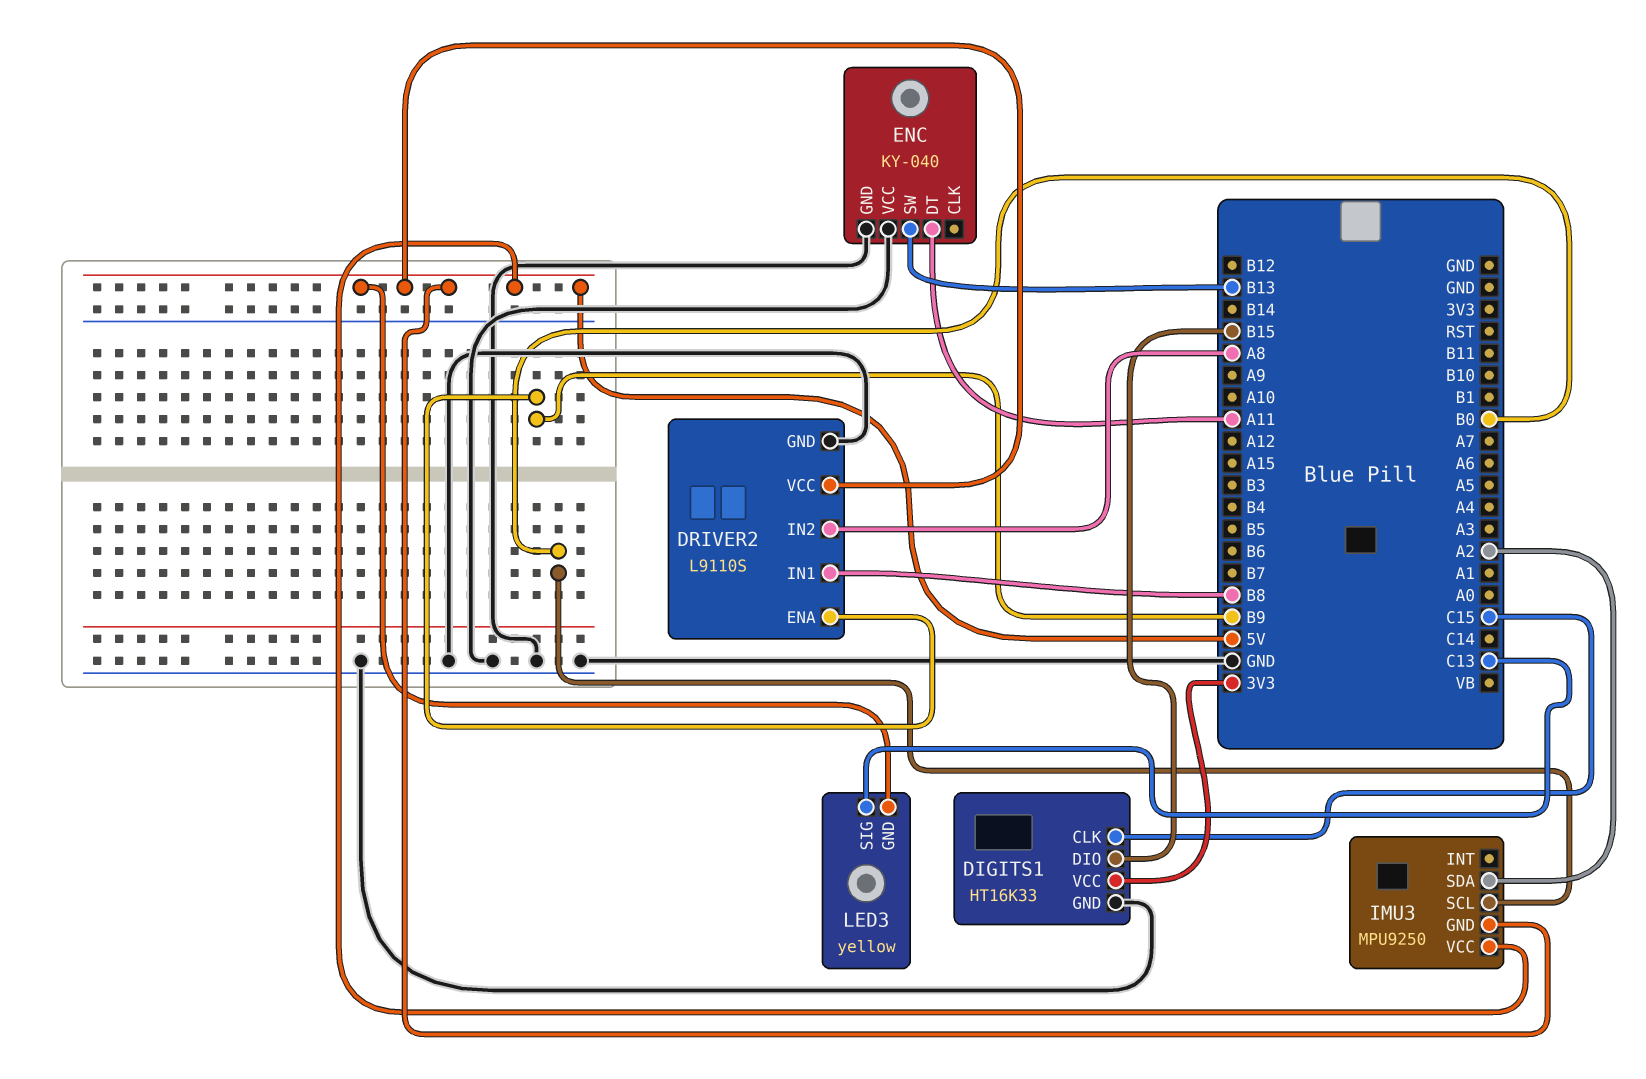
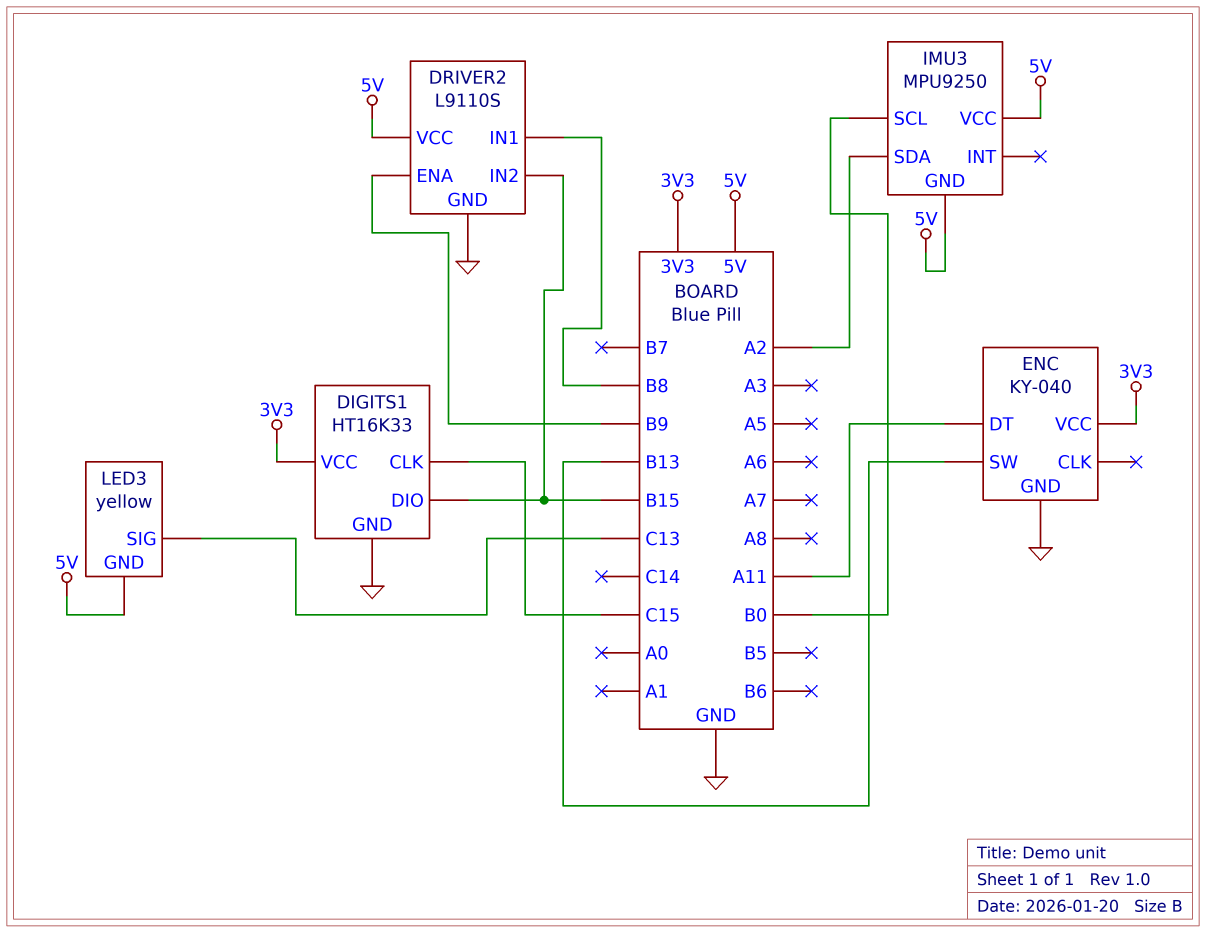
DRIVER2 pin IN2: A8 -> B15
ENC pin VCC: GND -> 3V3

